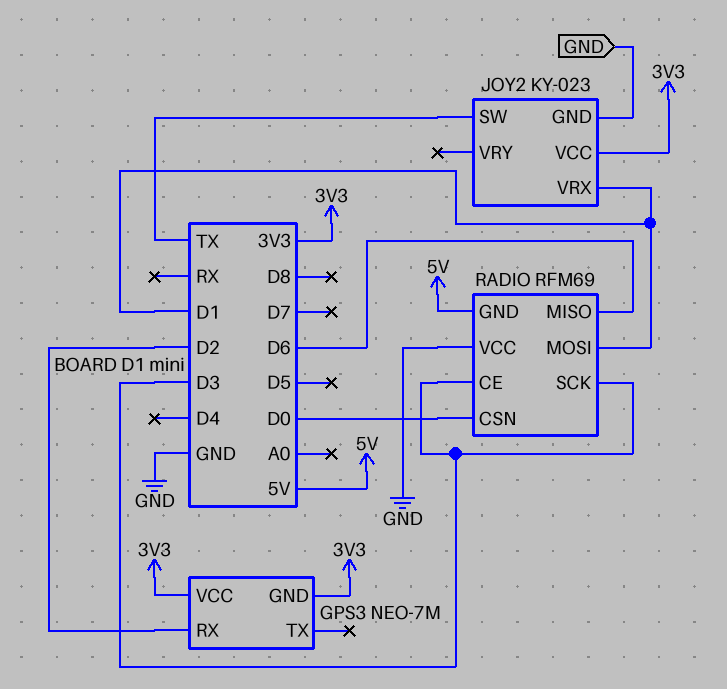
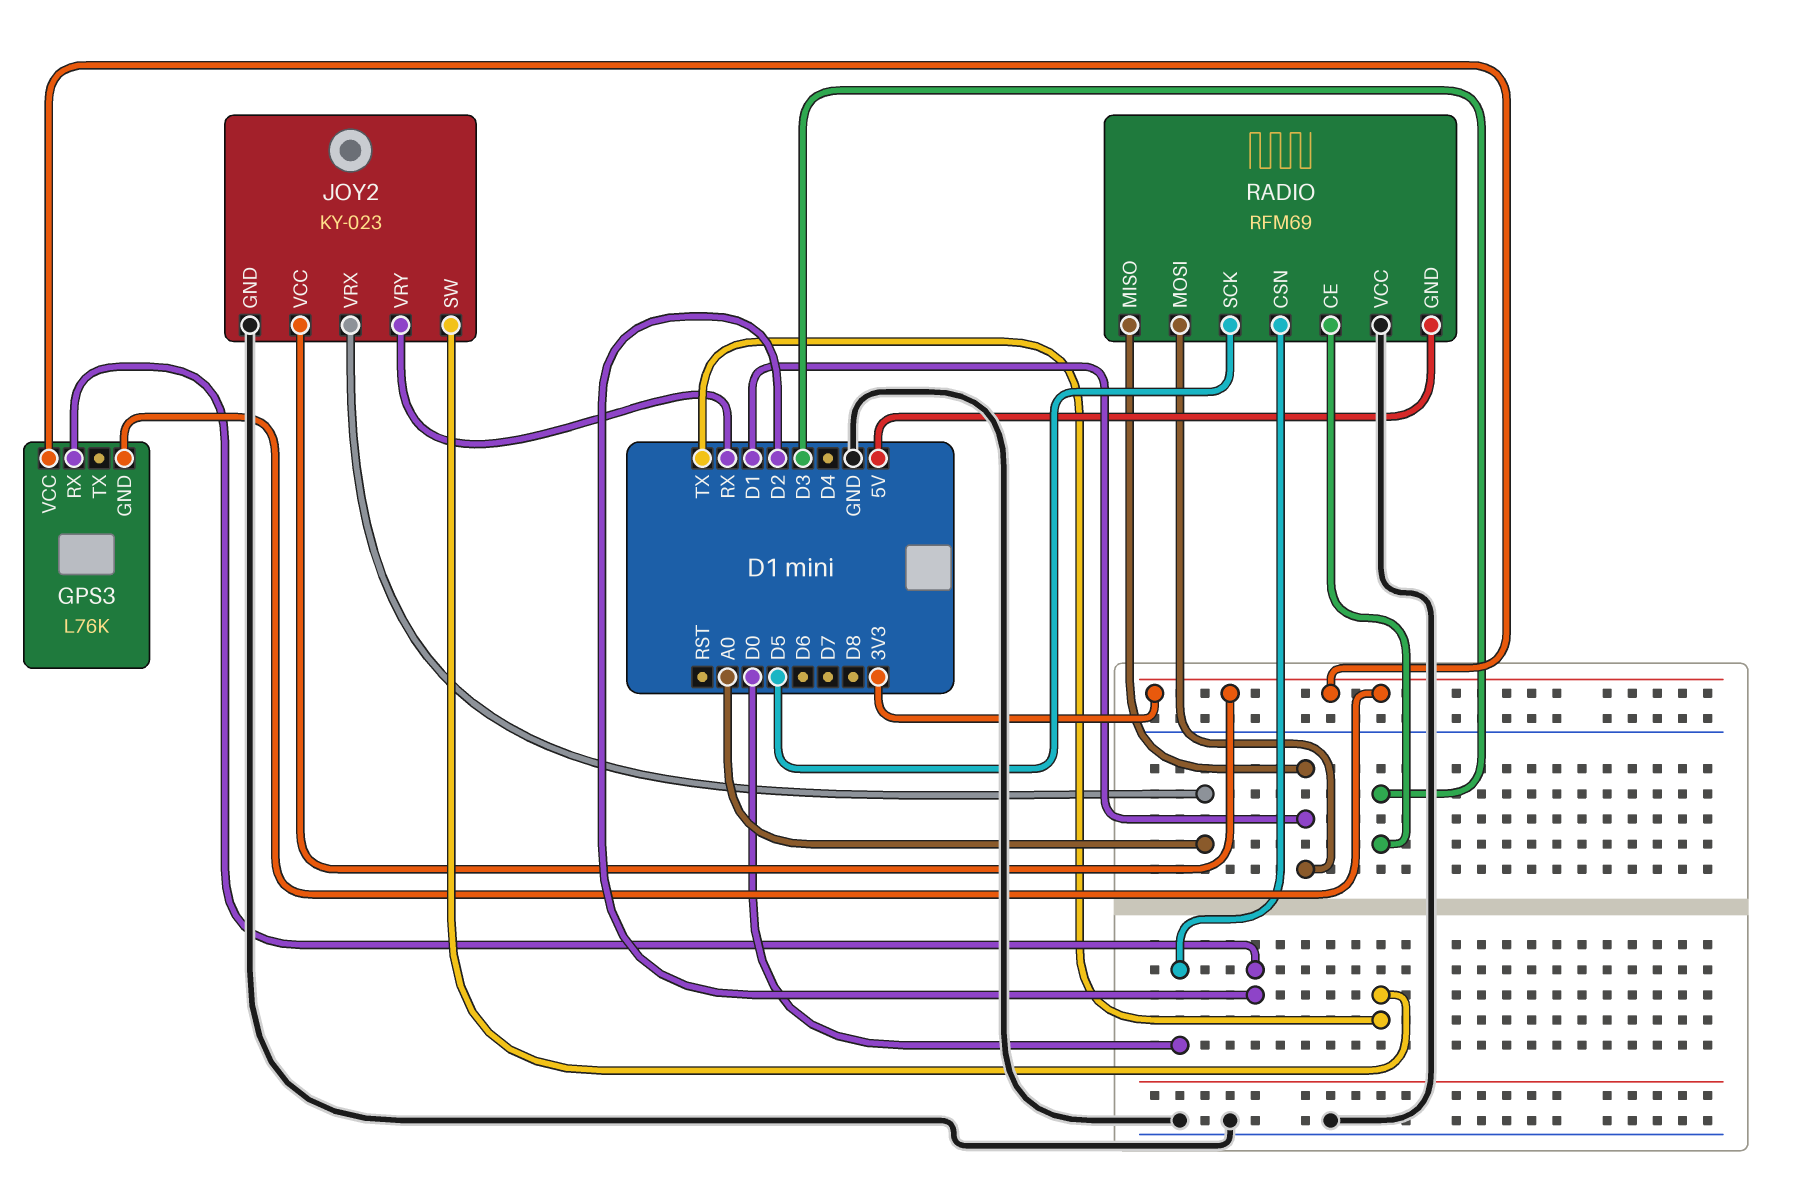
GPS3: NEO-7M -> L76K
JOY2 pin VRX: D1 -> A0
JOY2 pin VRY: none -> RX
RADIO pin MISO: D6 -> D1
RADIO pin SCK: D3 -> D5

